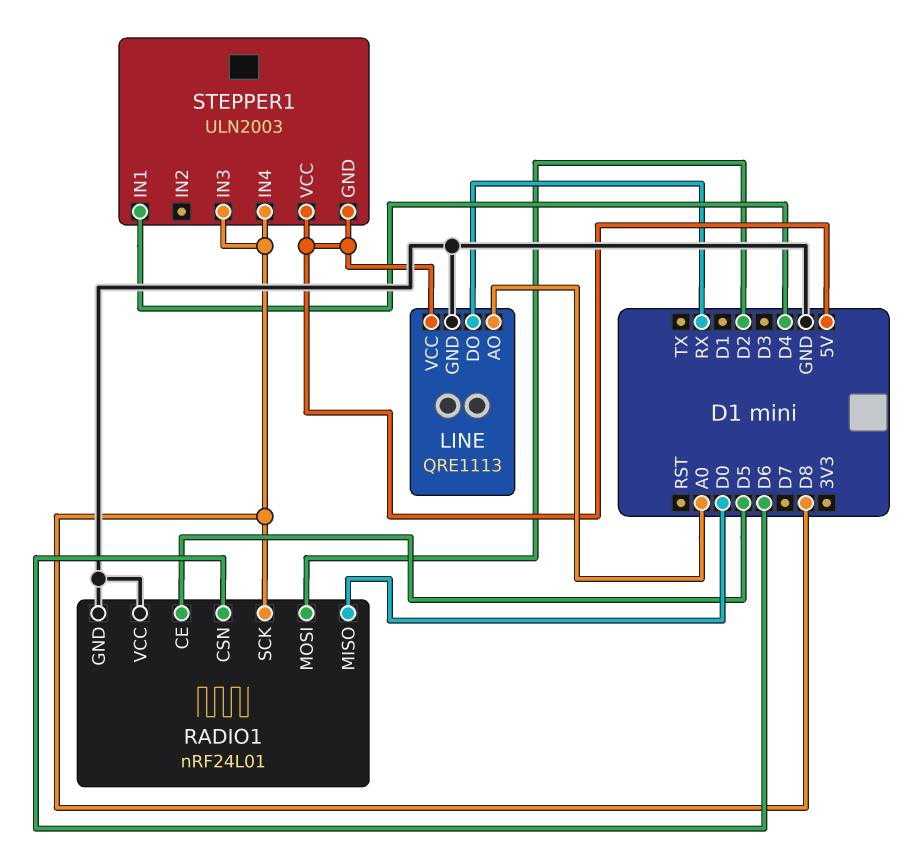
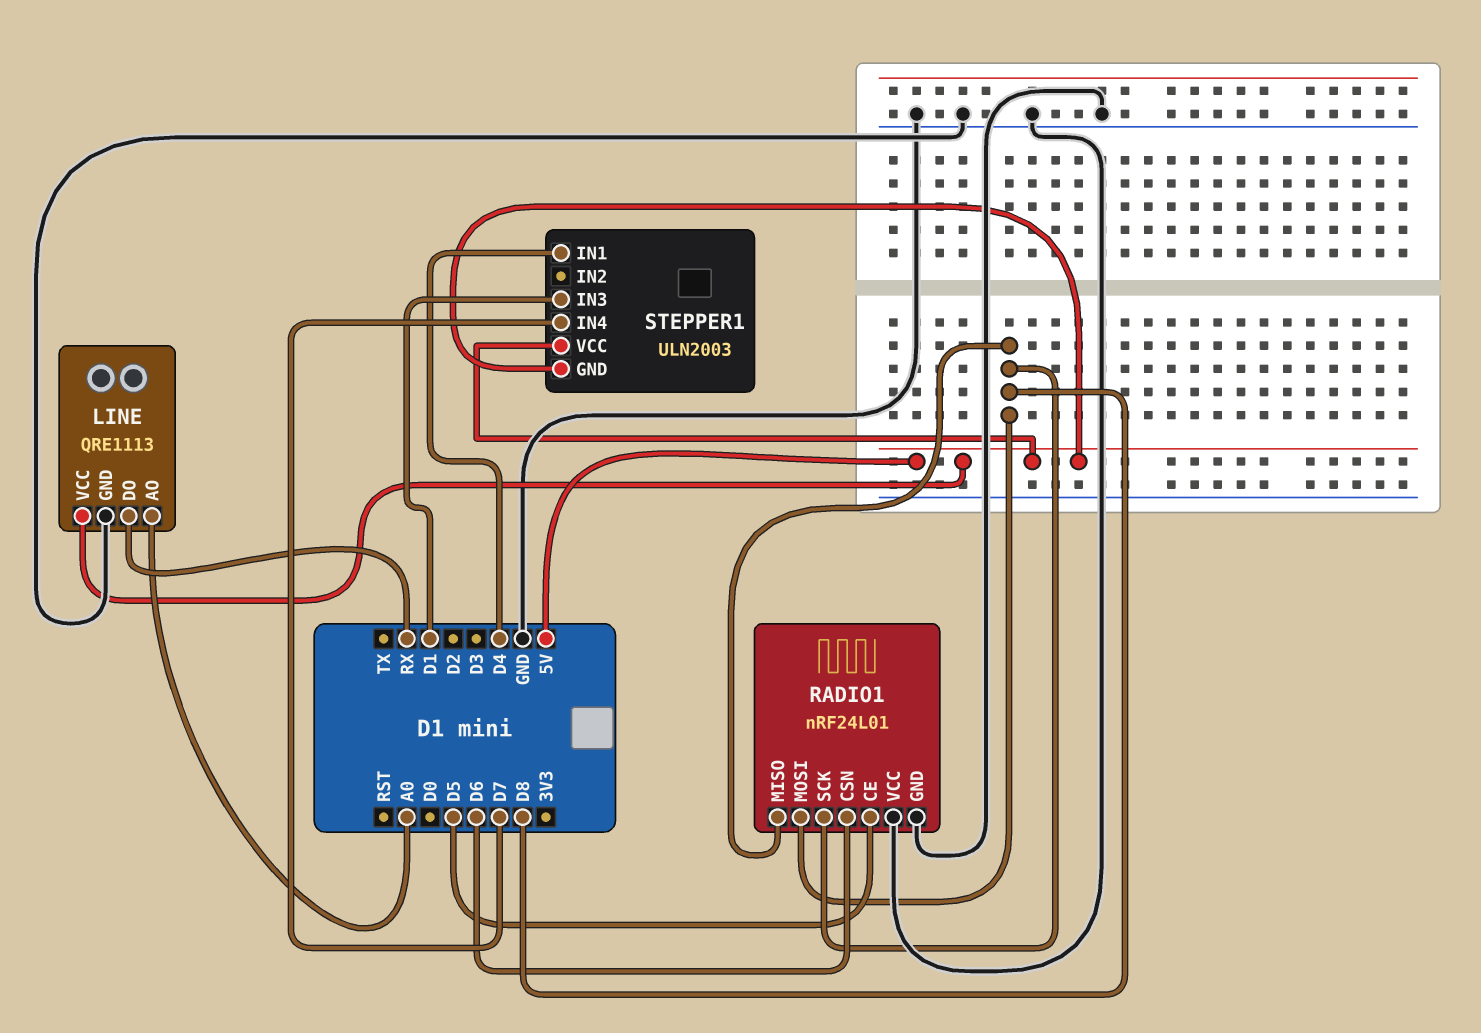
RADIO1 pin MISO: D0 -> D8
RADIO1 pin MOSI: D2 -> D8
STEPPER1 pin IN3: D8 -> D1
STEPPER1 pin IN4: D8 -> D7

